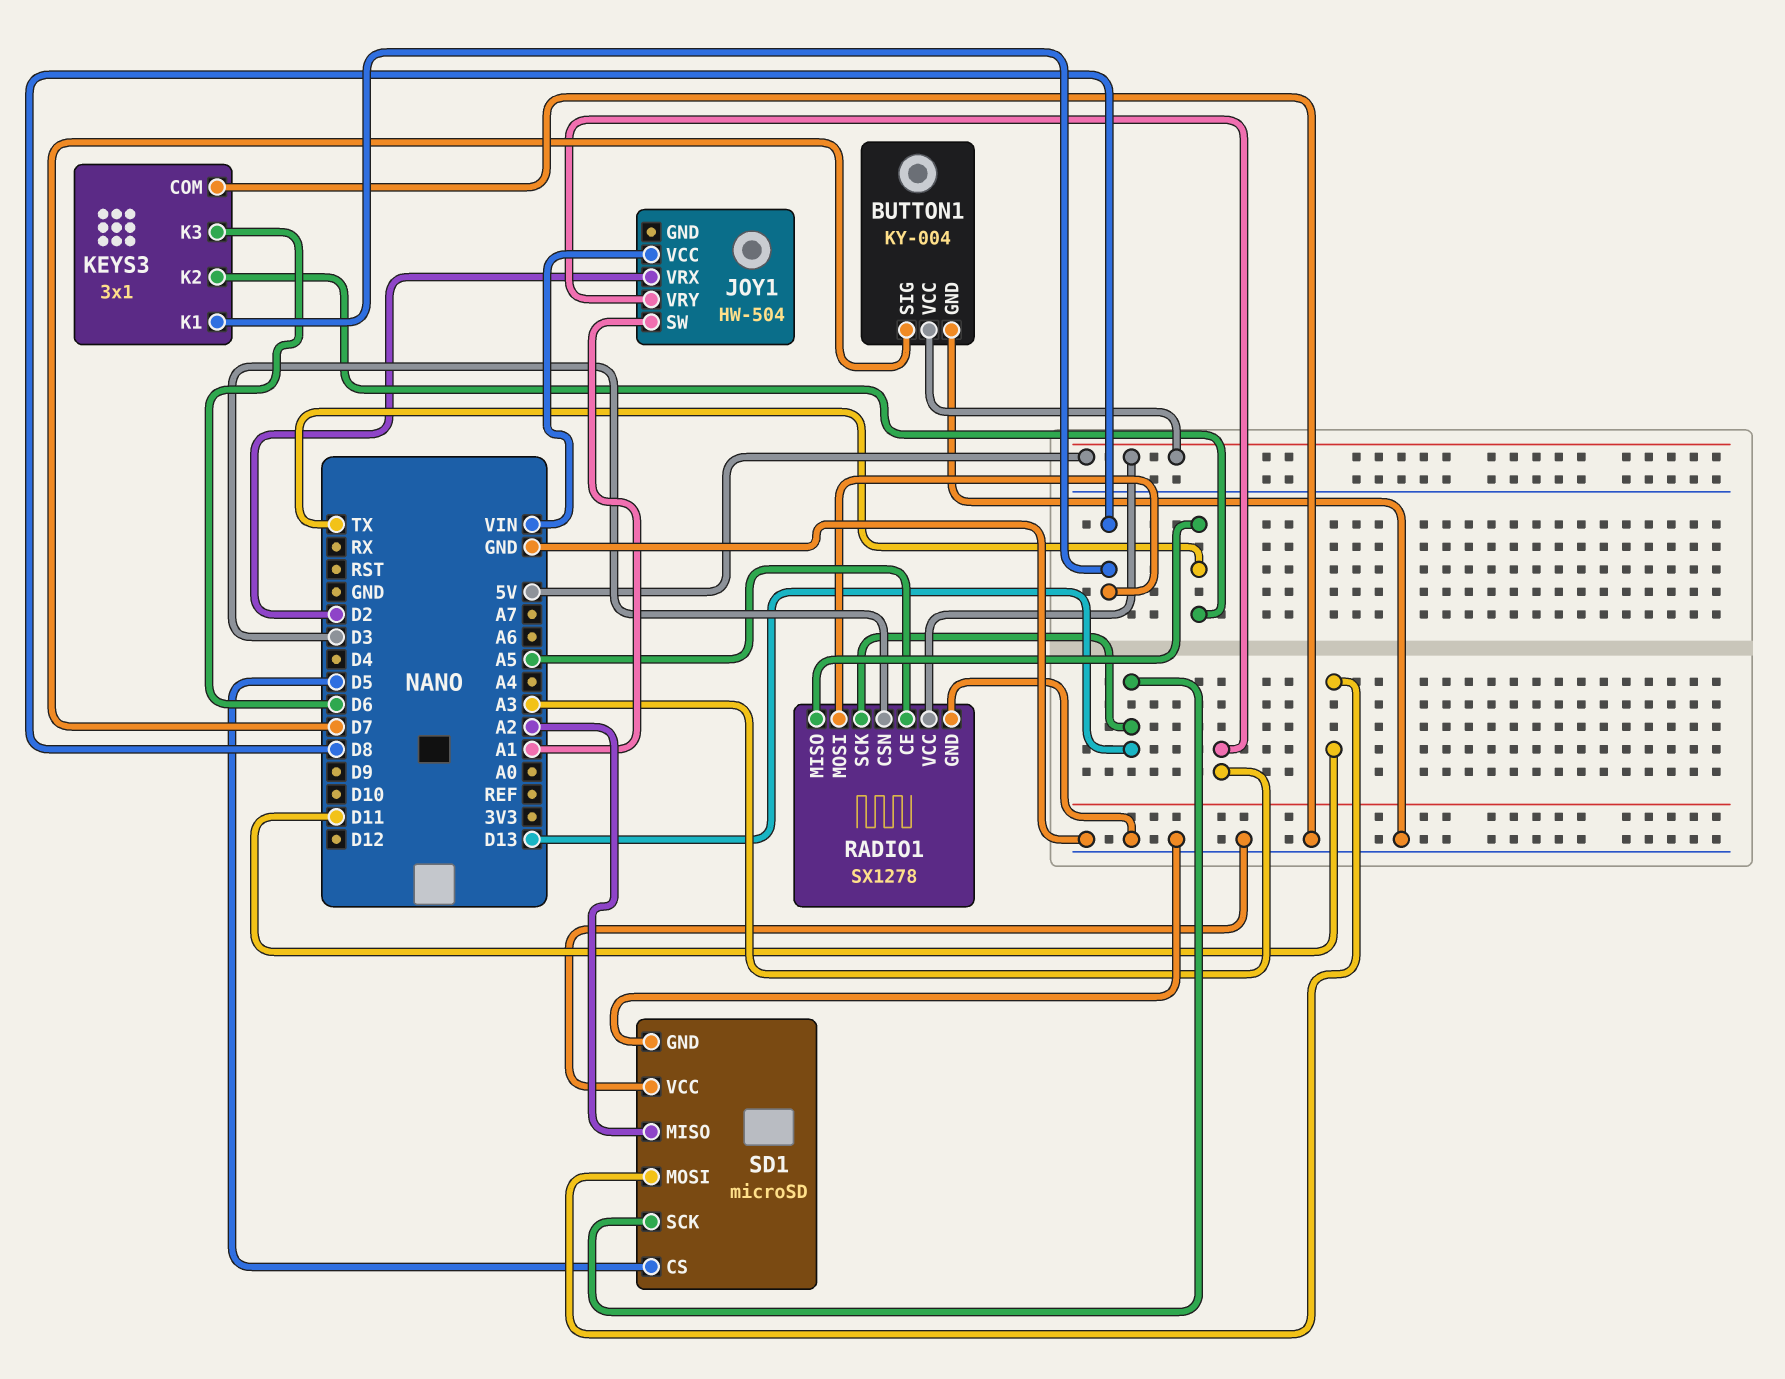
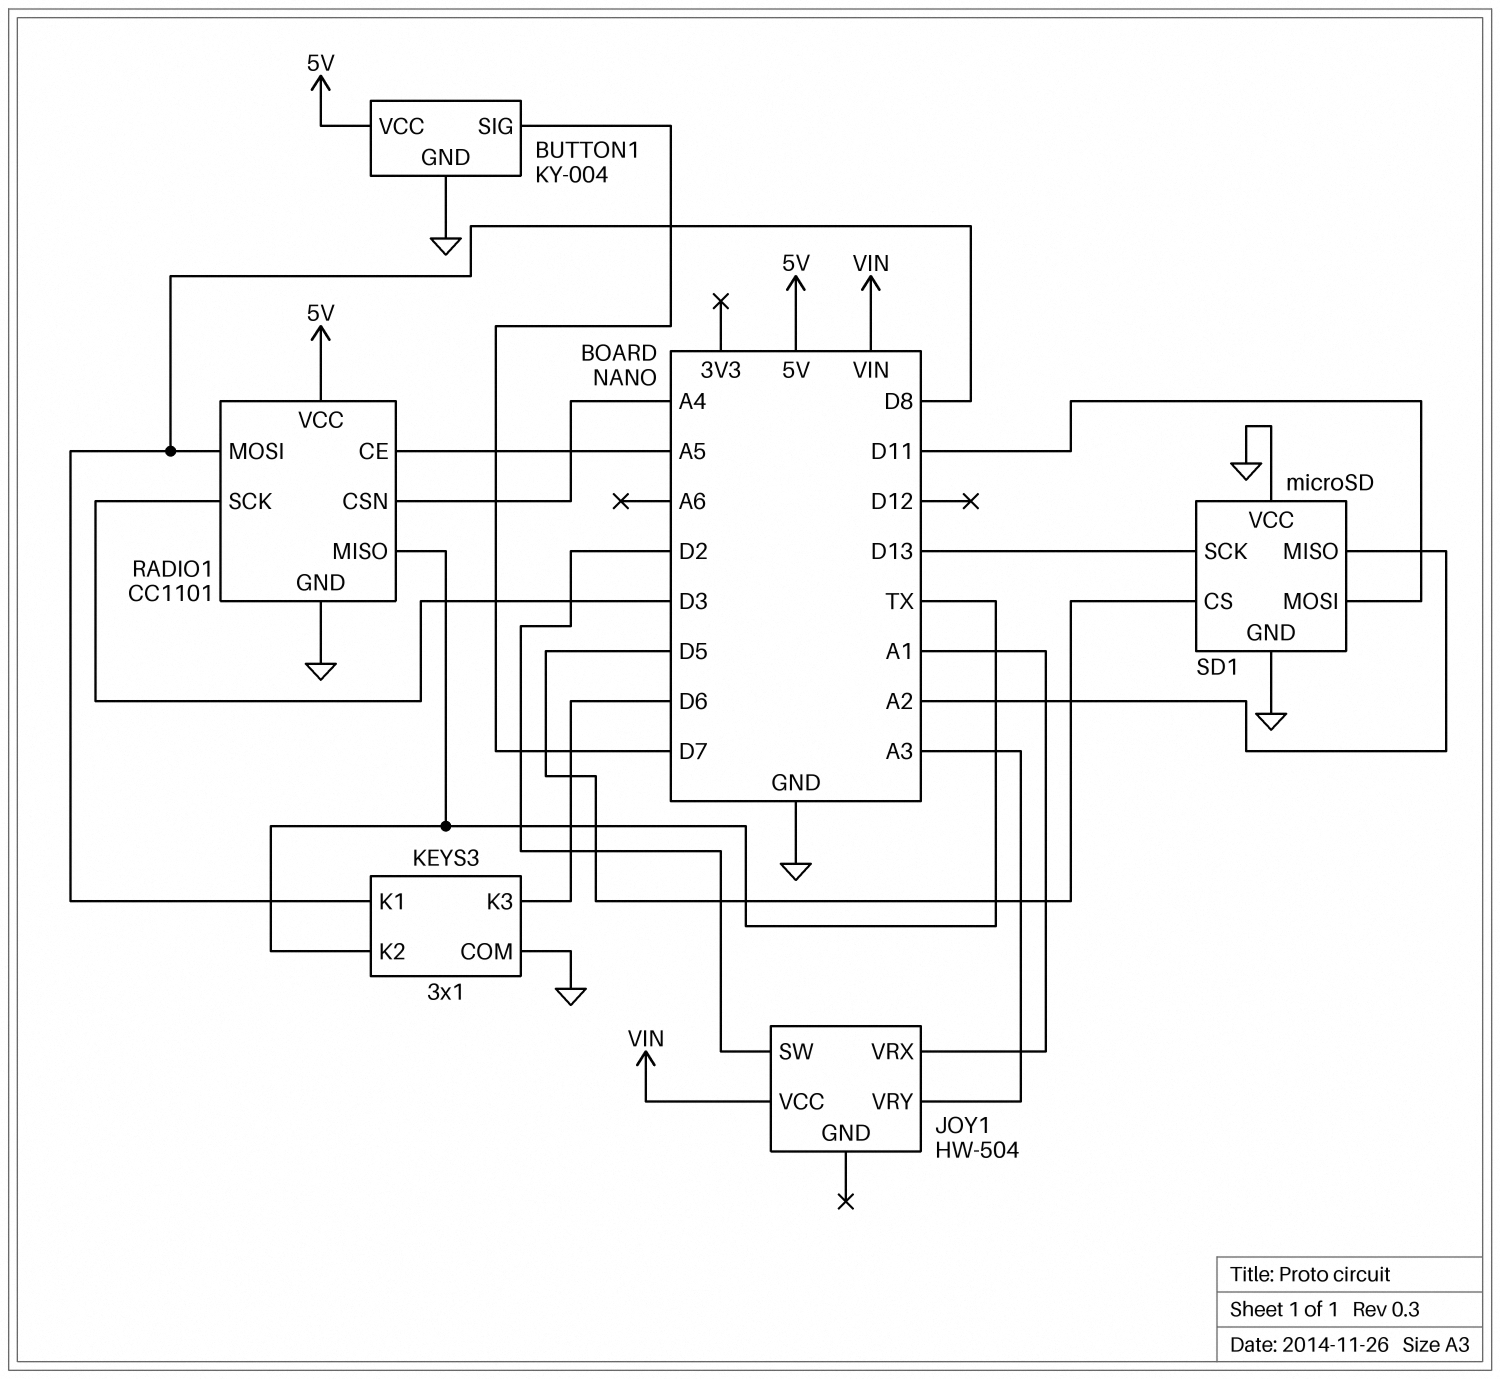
JOY1 pin SW: A1 -> D2
JOY1 pin VRX: D2 -> A1
RADIO1: SX1278 -> CC1101
RADIO1 pin CSN: D3 -> A4
RADIO1 pin SCK: D13 -> D3

